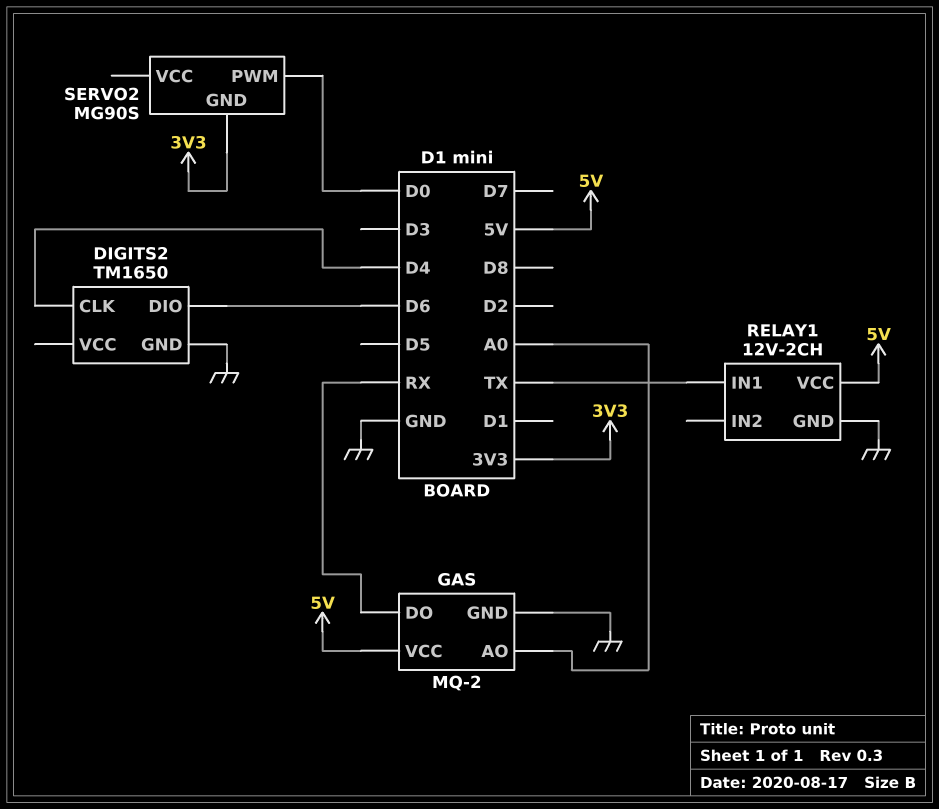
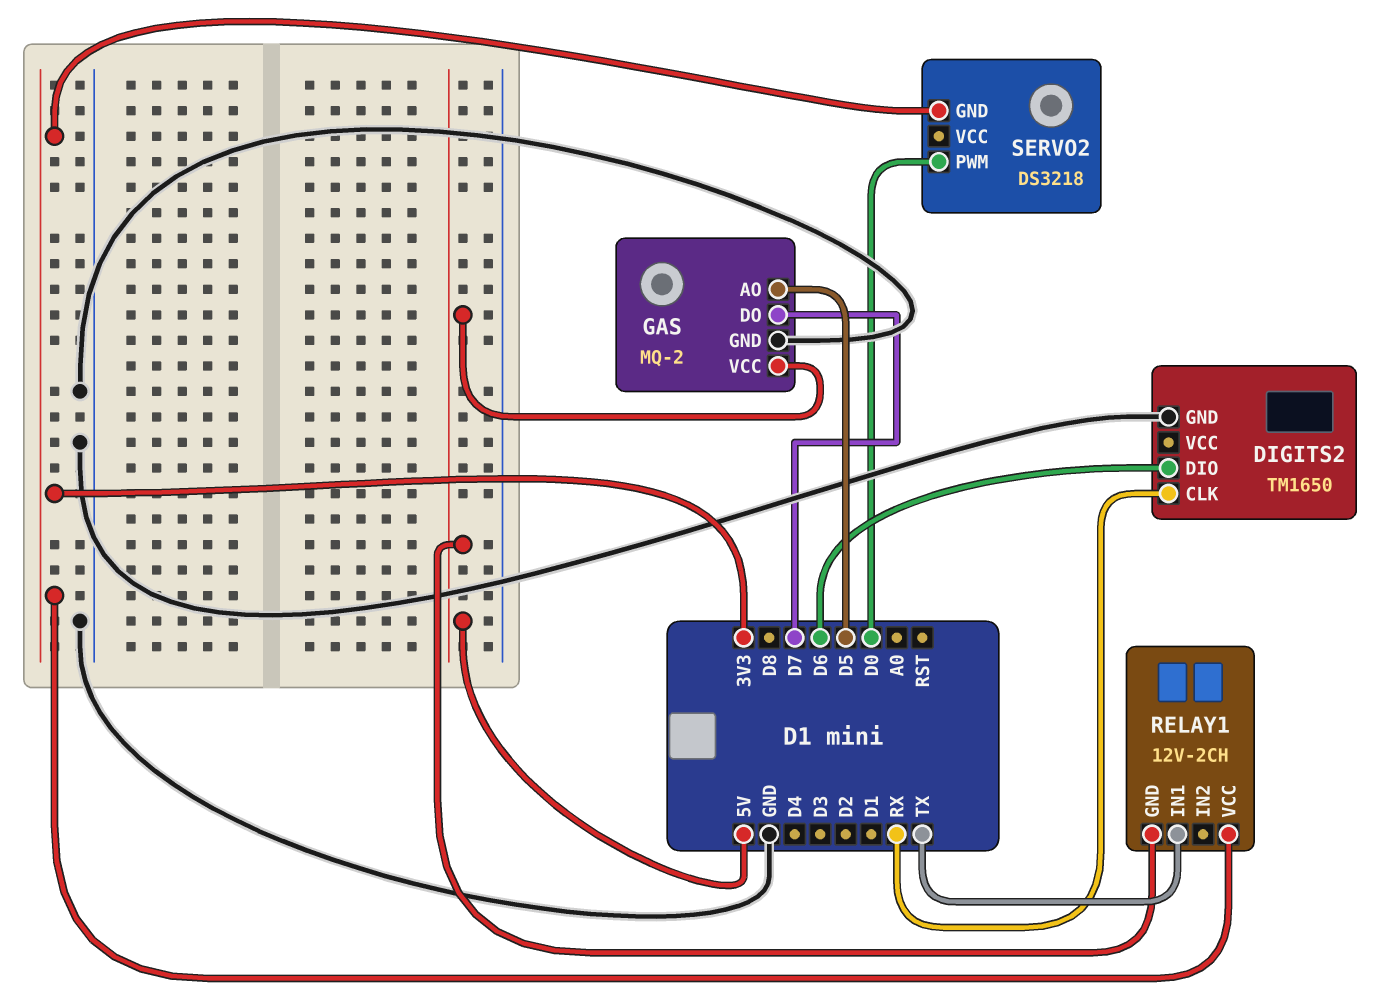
DIGITS2 pin CLK: D4 -> RX
GAS pin AO: A0 -> D5
GAS pin DO: RX -> D7
RELAY1 pin GND: GND -> 5V
RELAY1 pin VCC: 5V -> 3V3
SERVO2: MG90S -> DS3218

